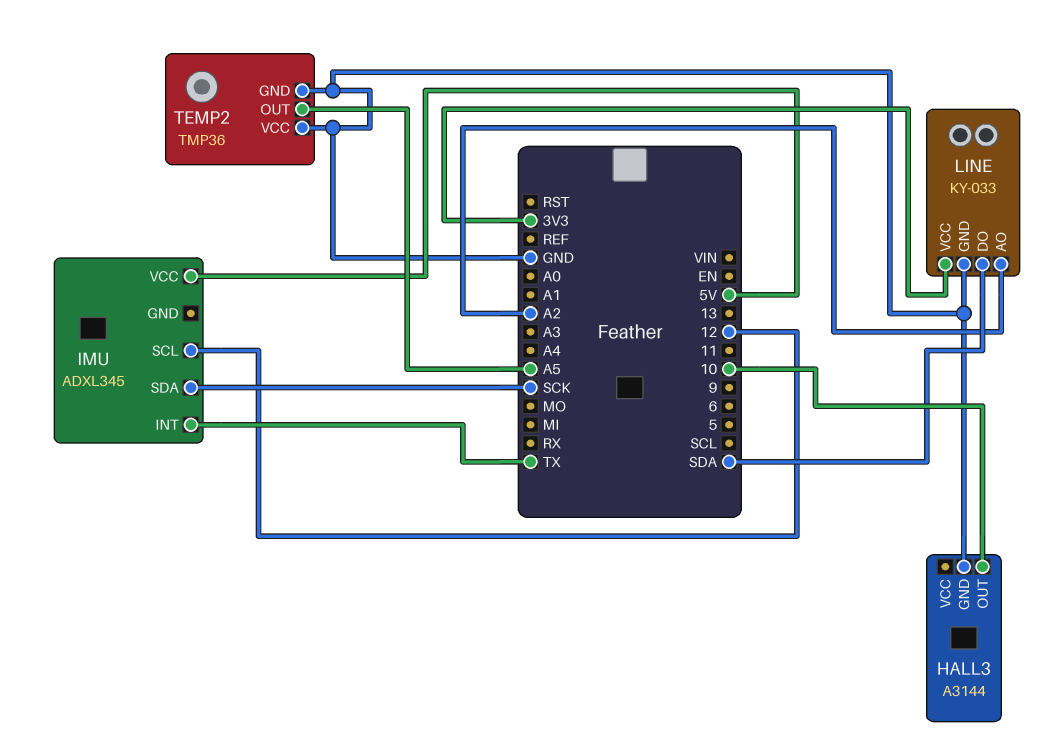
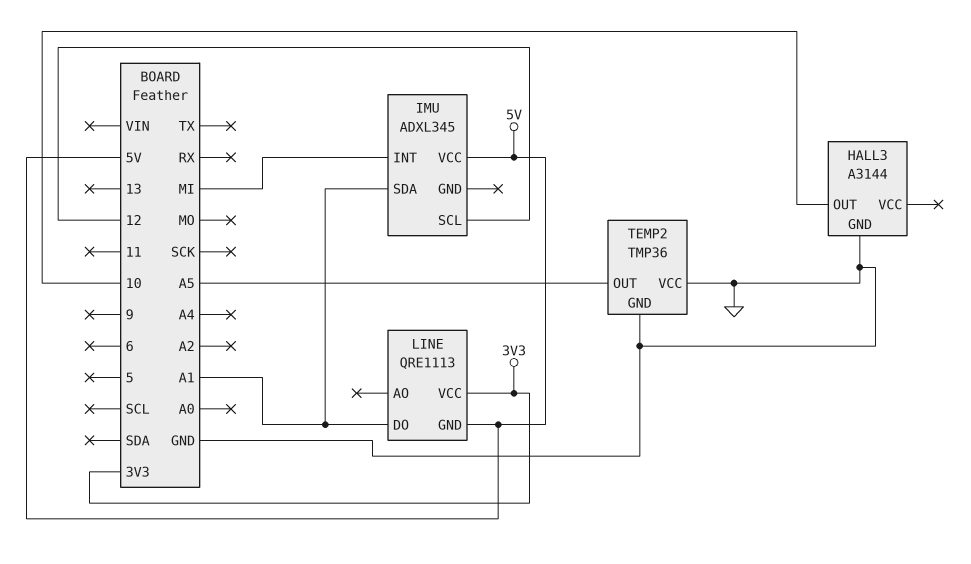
IMU pin INT: TX -> MI
IMU pin SDA: SCK -> A1
LINE: KY-033 -> QRE1113
LINE pin AO: A2 -> none
LINE pin DO: SDA -> A1
LINE pin GND: GND -> 5V

